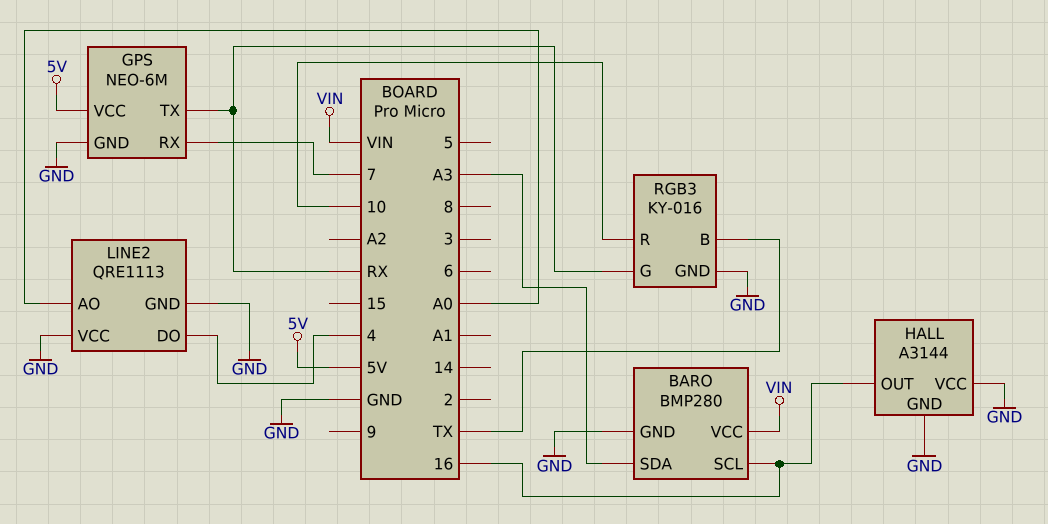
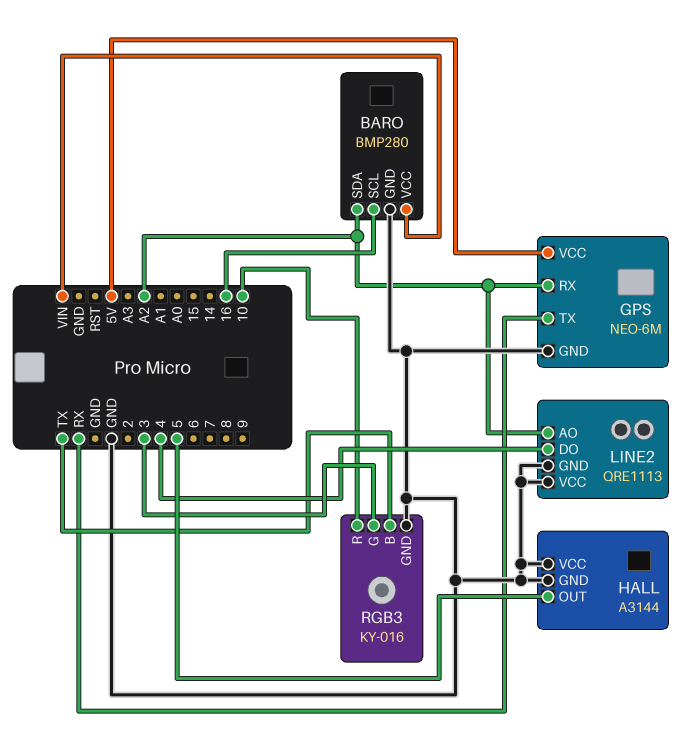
BARO pin SDA: A3 -> A2
GPS pin RX: 7 -> A2
HALL pin OUT: 16 -> 5
LINE2 pin AO: A0 -> A2
RGB3 pin G: RX -> 3

